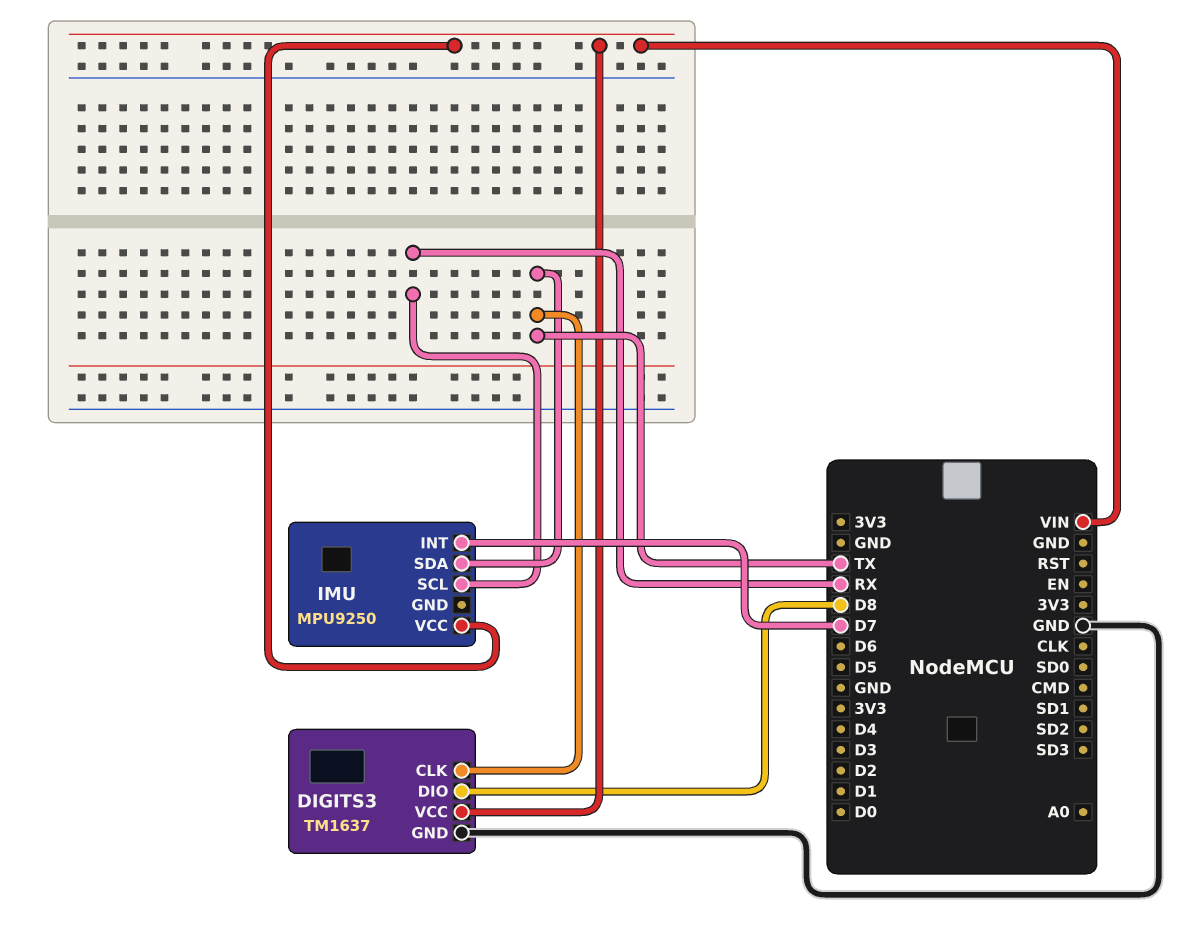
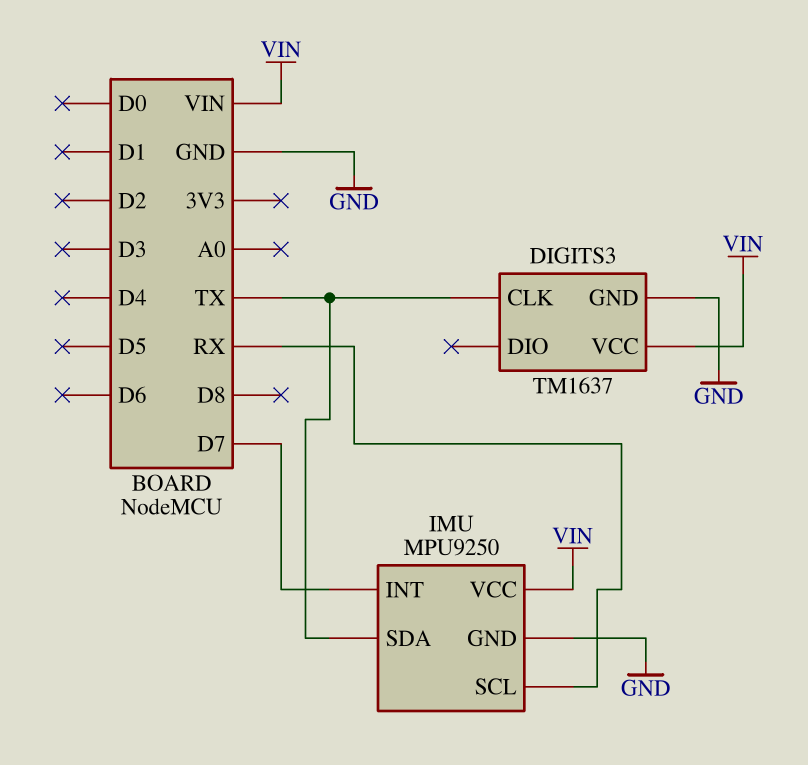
DIGITS3 pin DIO: D8 -> none
IMU pin GND: none -> GND

